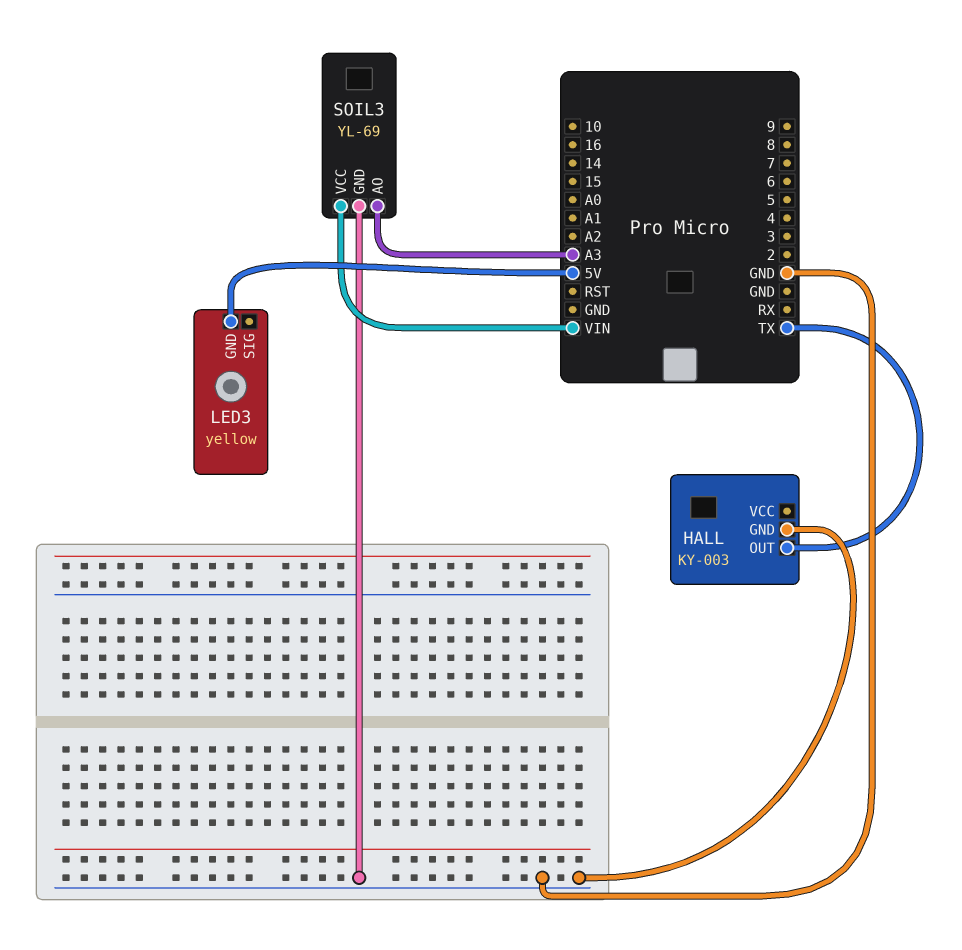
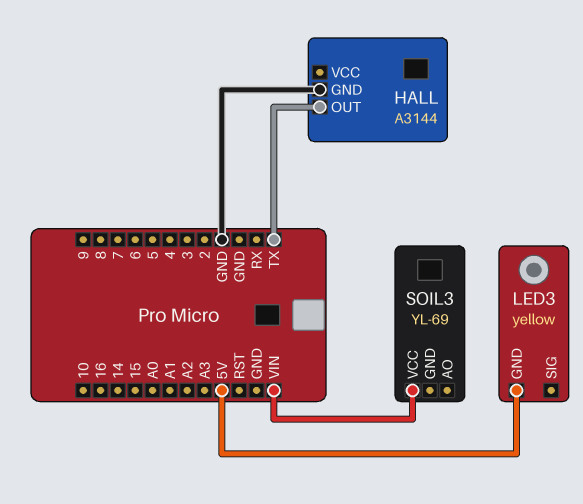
HALL: KY-003 -> A3144
SOIL3 pin AO: A3 -> none
SOIL3 pin GND: GND -> none

